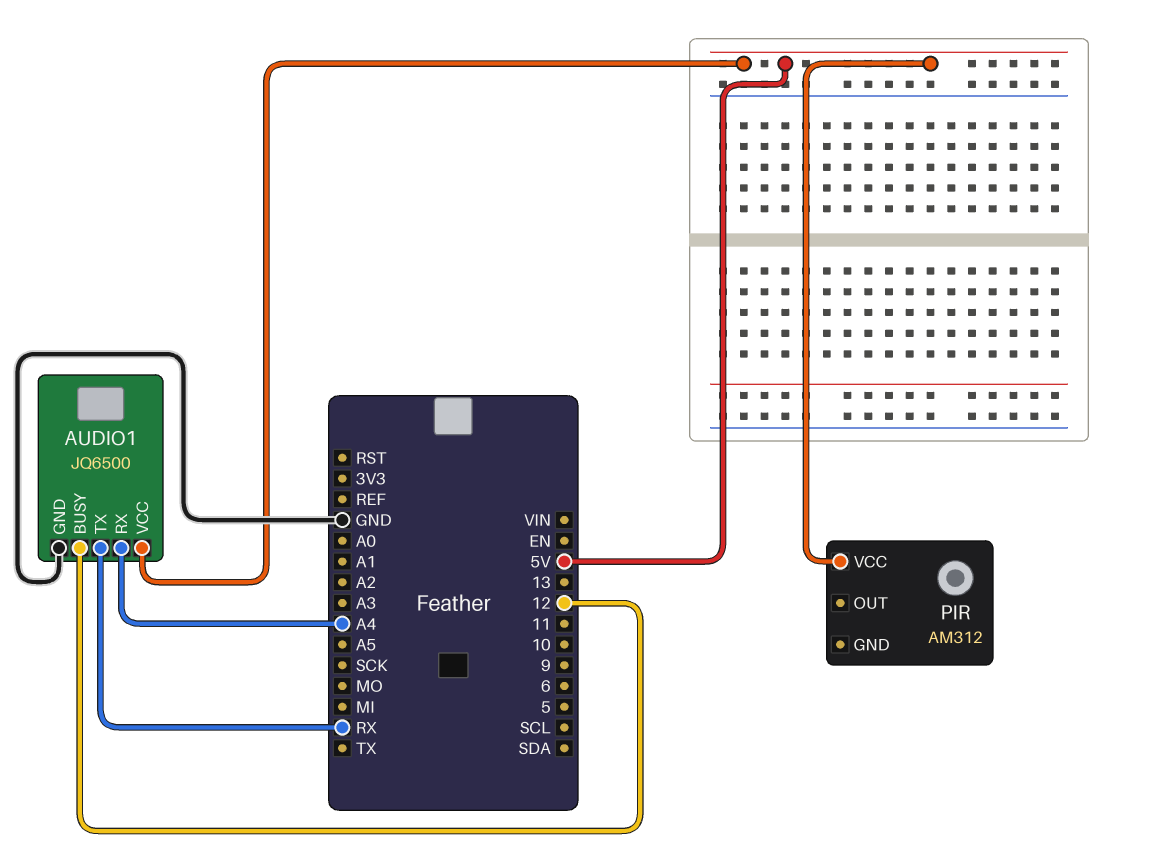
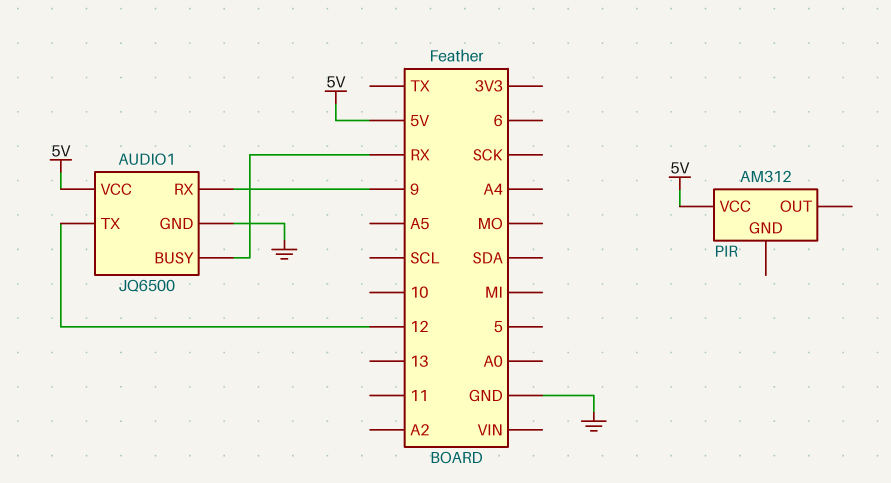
AUDIO1 pin BUSY: 12 -> RX
AUDIO1 pin RX: A4 -> 9
AUDIO1 pin TX: RX -> 12

